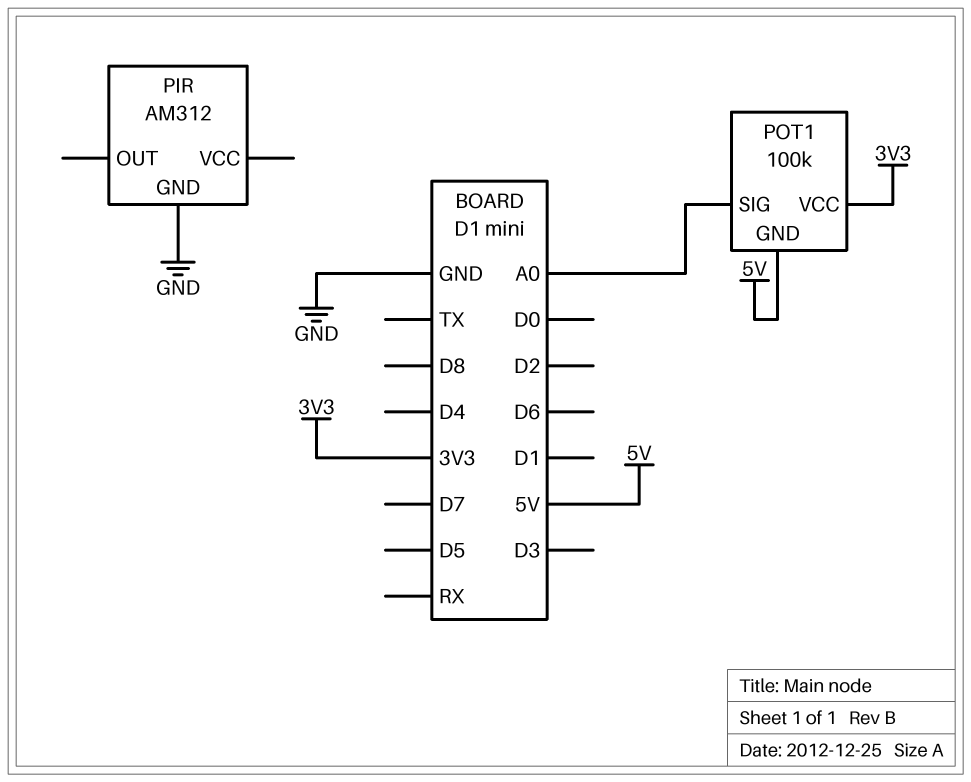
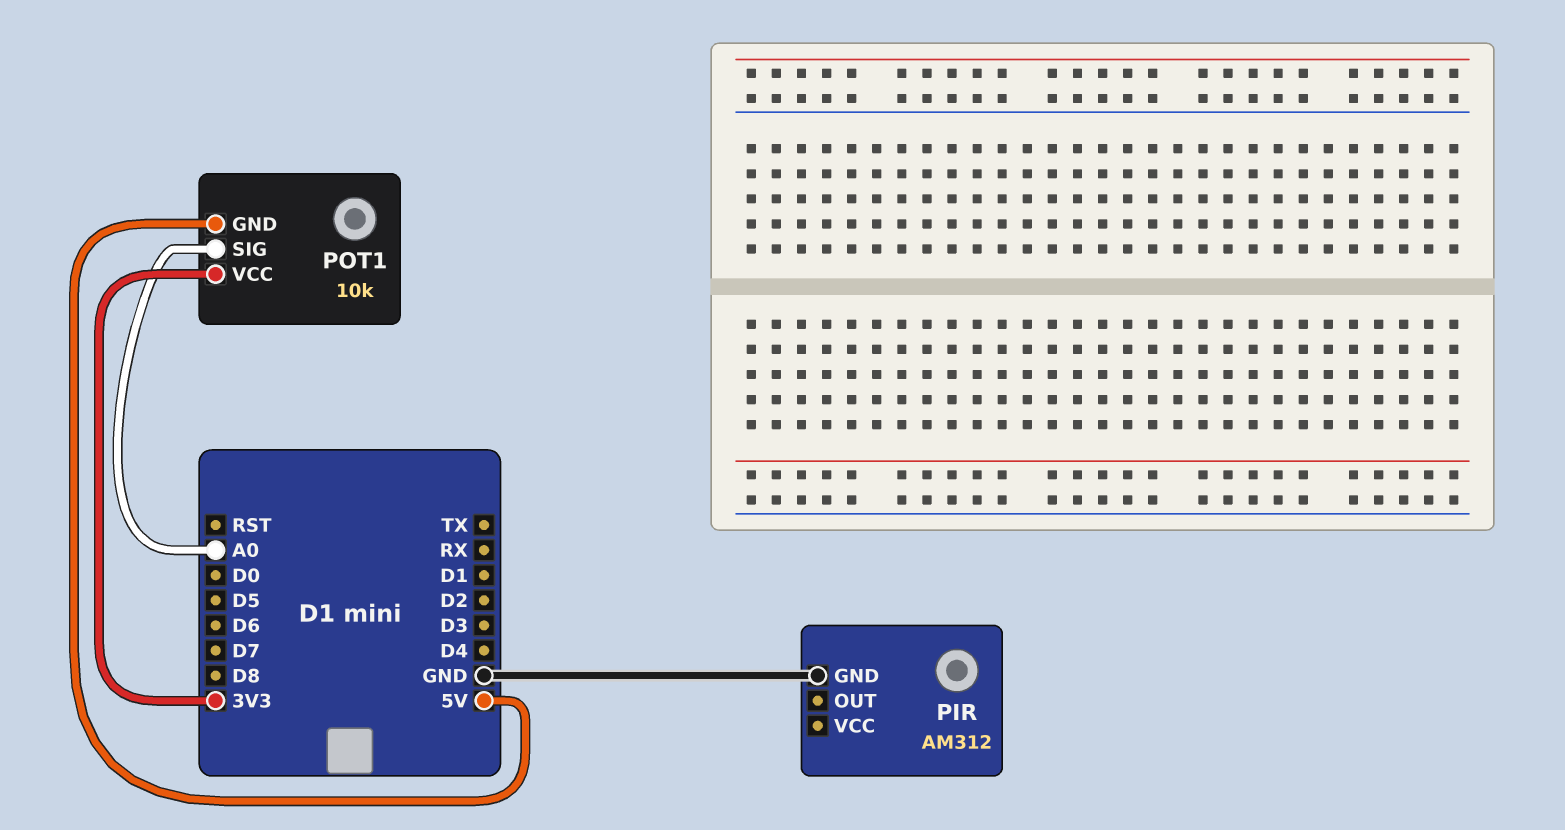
POT1: 100k -> 10k

